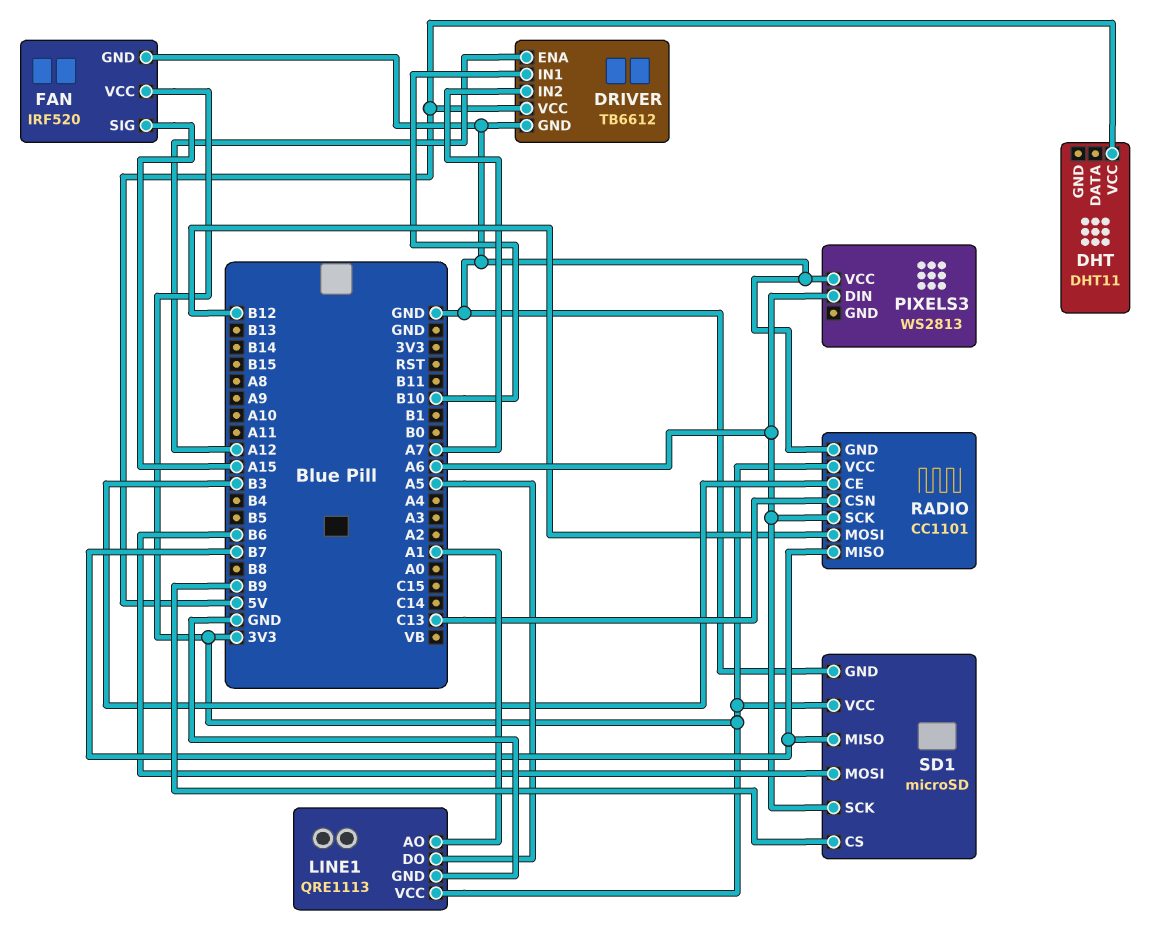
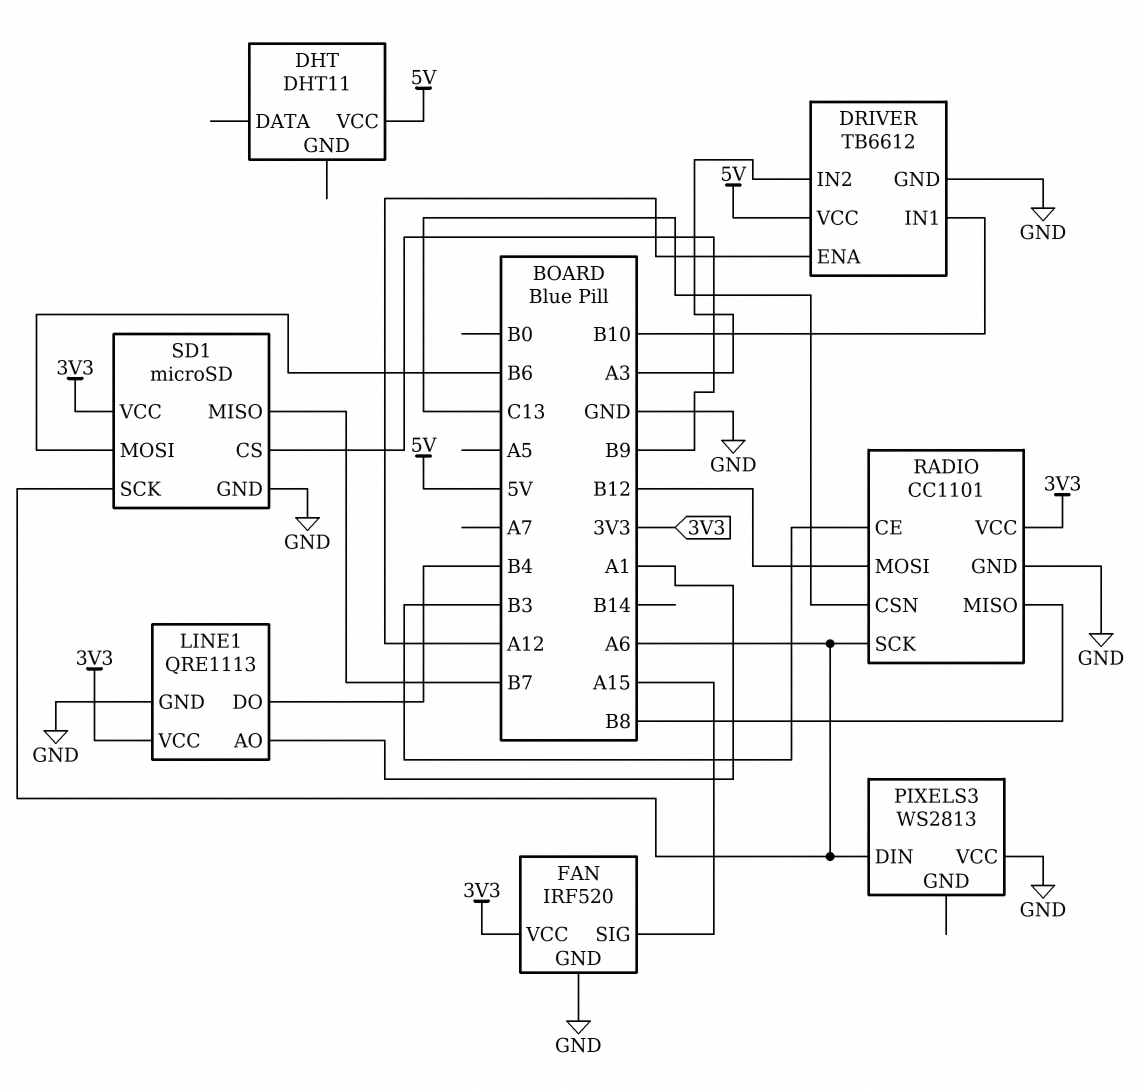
DRIVER pin IN2: A7 -> A3
LINE1 pin DO: A5 -> B4
RADIO pin MISO: B7 -> B8

